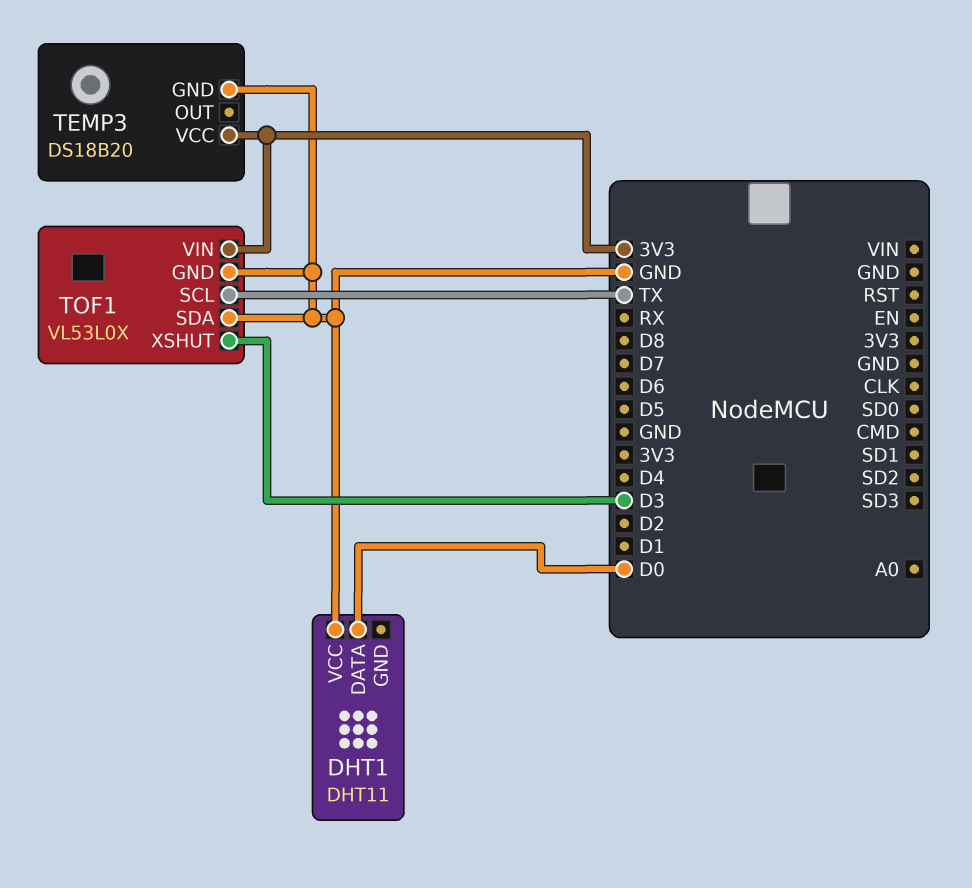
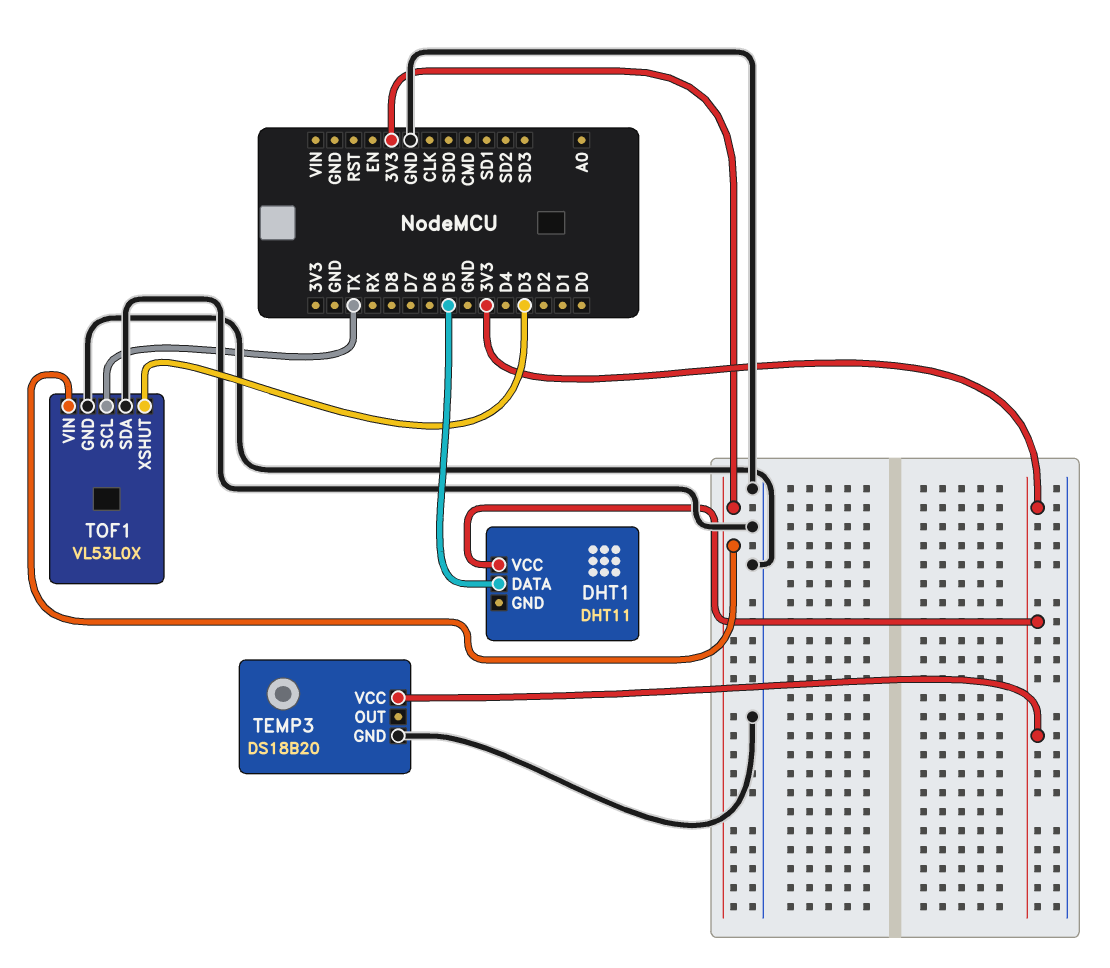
DHT1 pin DATA: D0 -> D5
DHT1 pin VCC: GND -> 3V3

